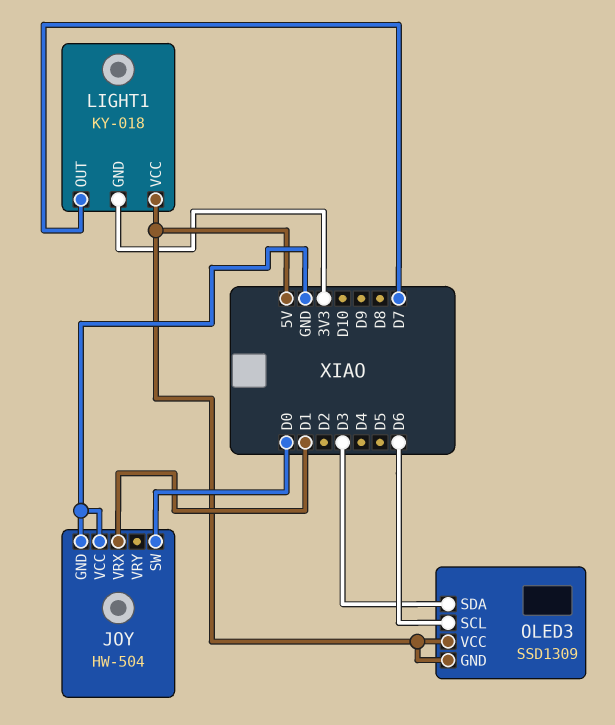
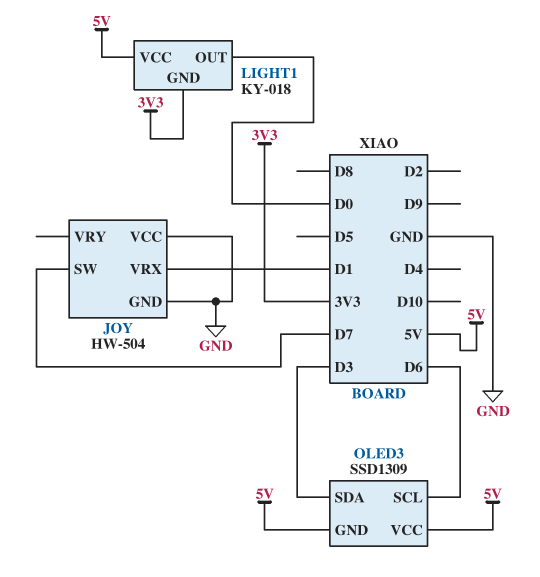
JOY pin SW: D0 -> D7
LIGHT1 pin OUT: D7 -> D0

